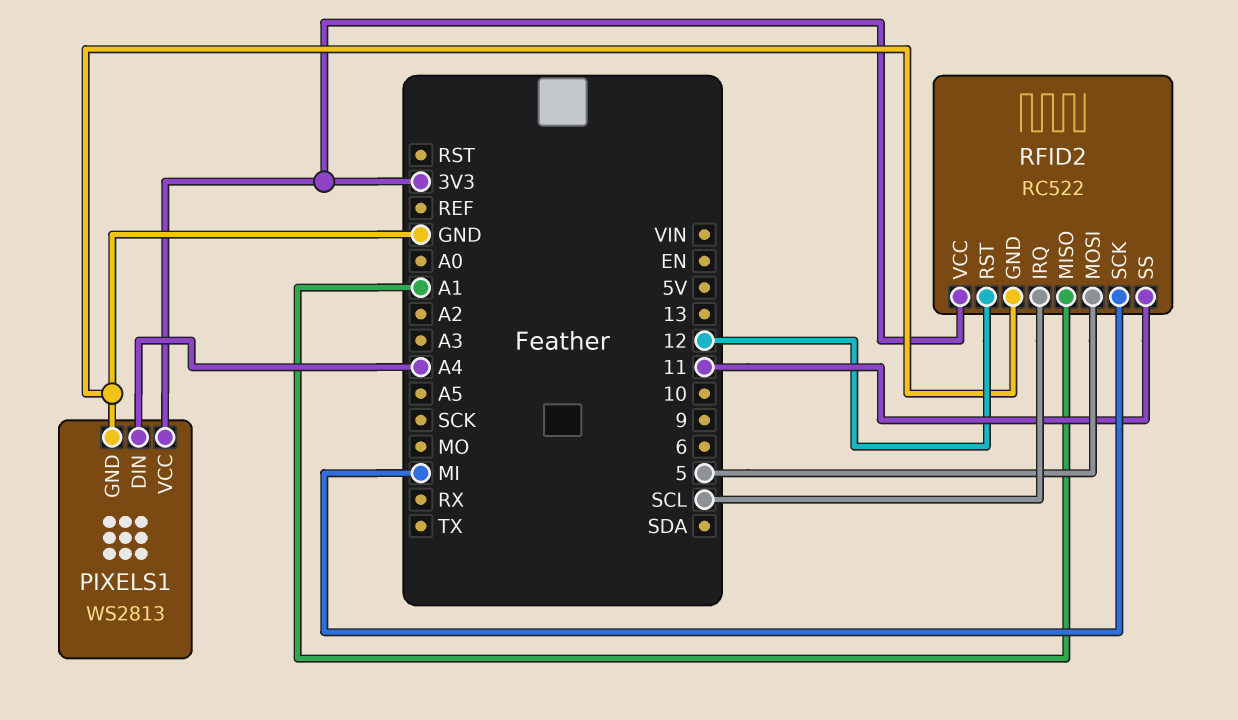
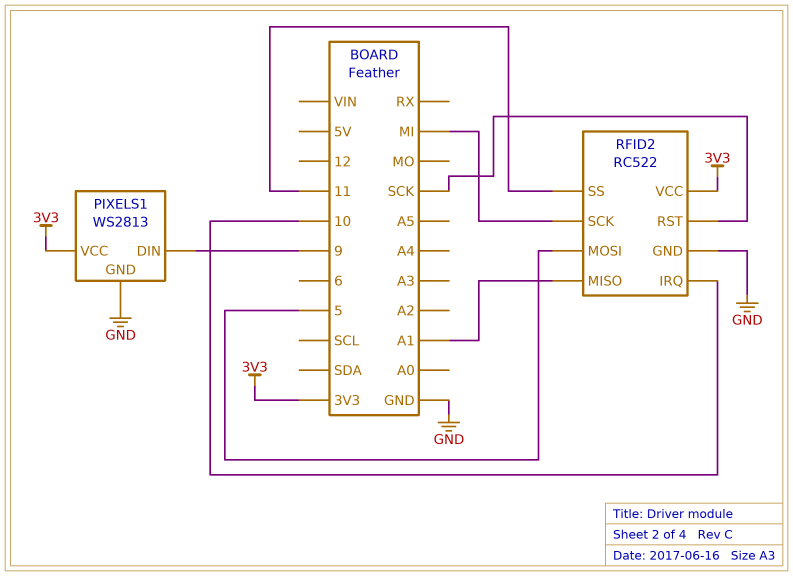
PIXELS1 pin DIN: A4 -> 9
RFID2 pin IRQ: SCL -> 10
RFID2 pin RST: 12 -> SCK

